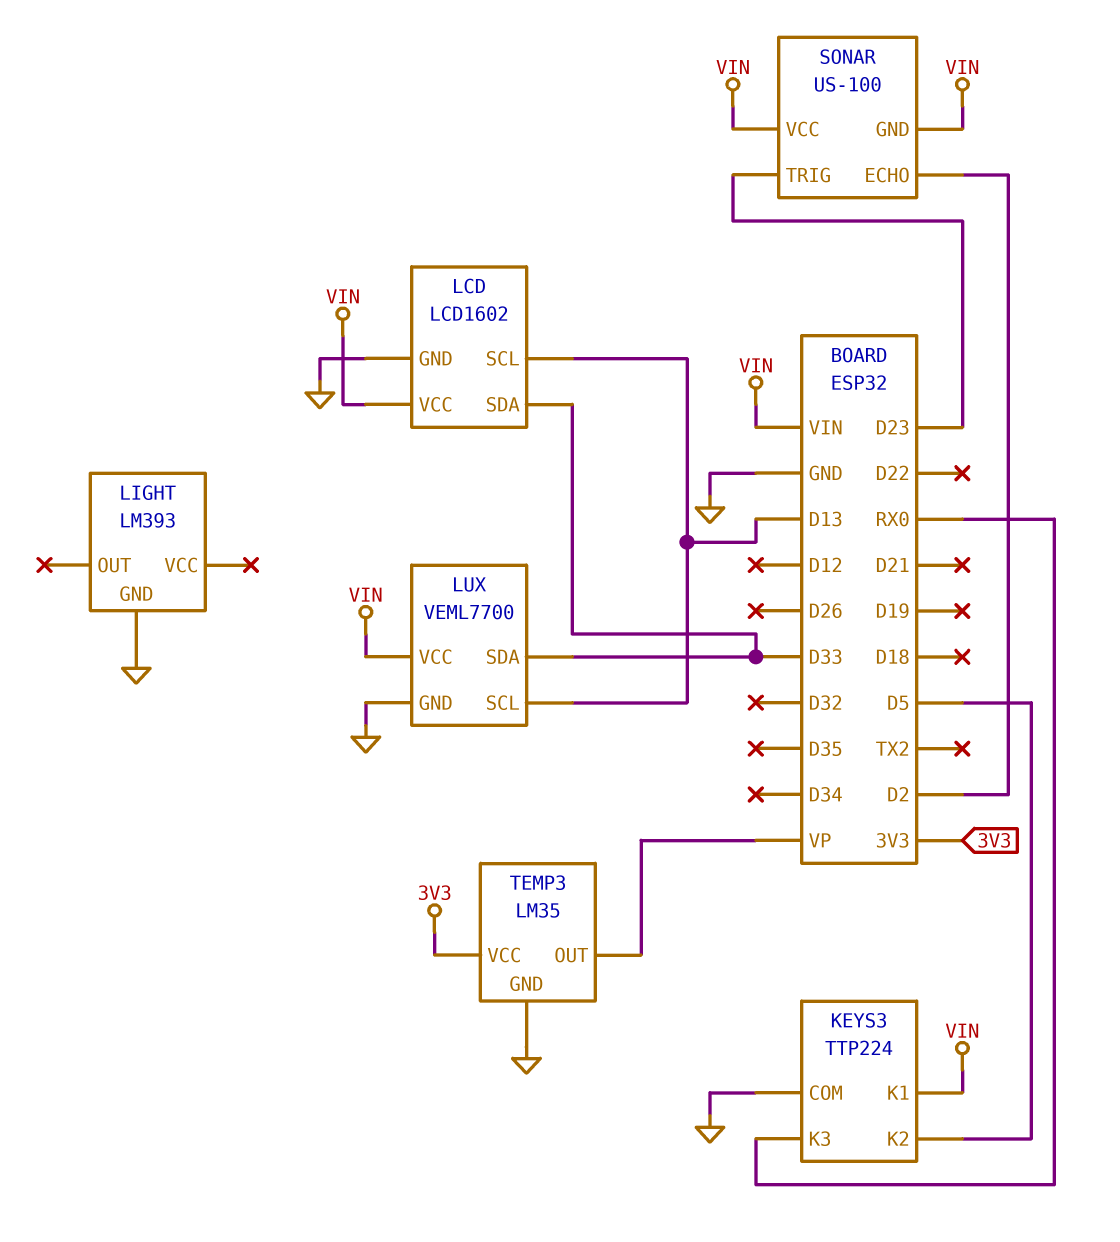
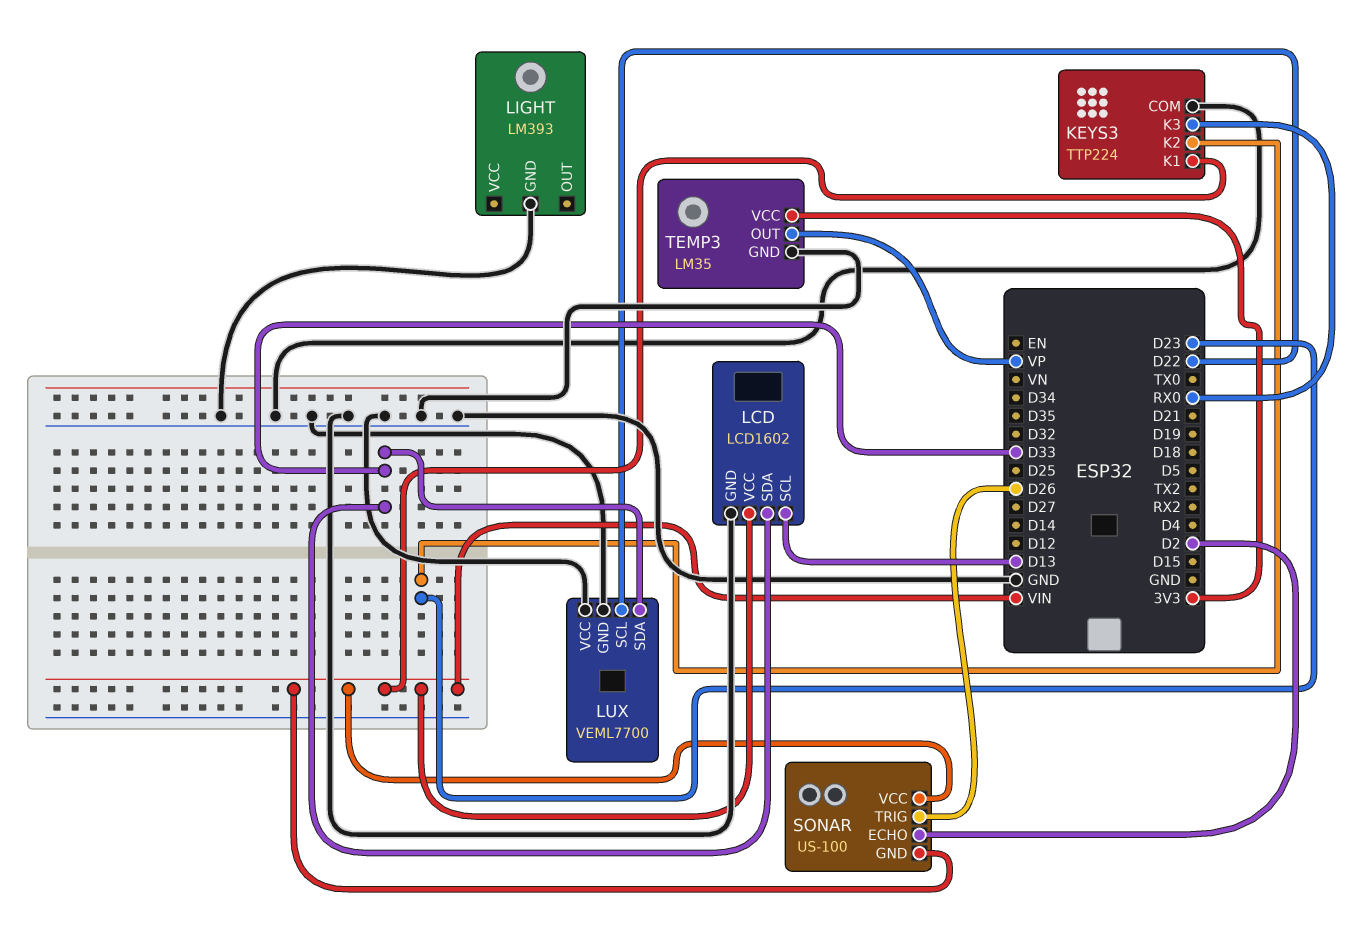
KEYS3 pin K2: D5 -> D23
LUX pin SCL: D13 -> D22
LUX pin VCC: VIN -> GND
SONAR pin TRIG: D23 -> D26

